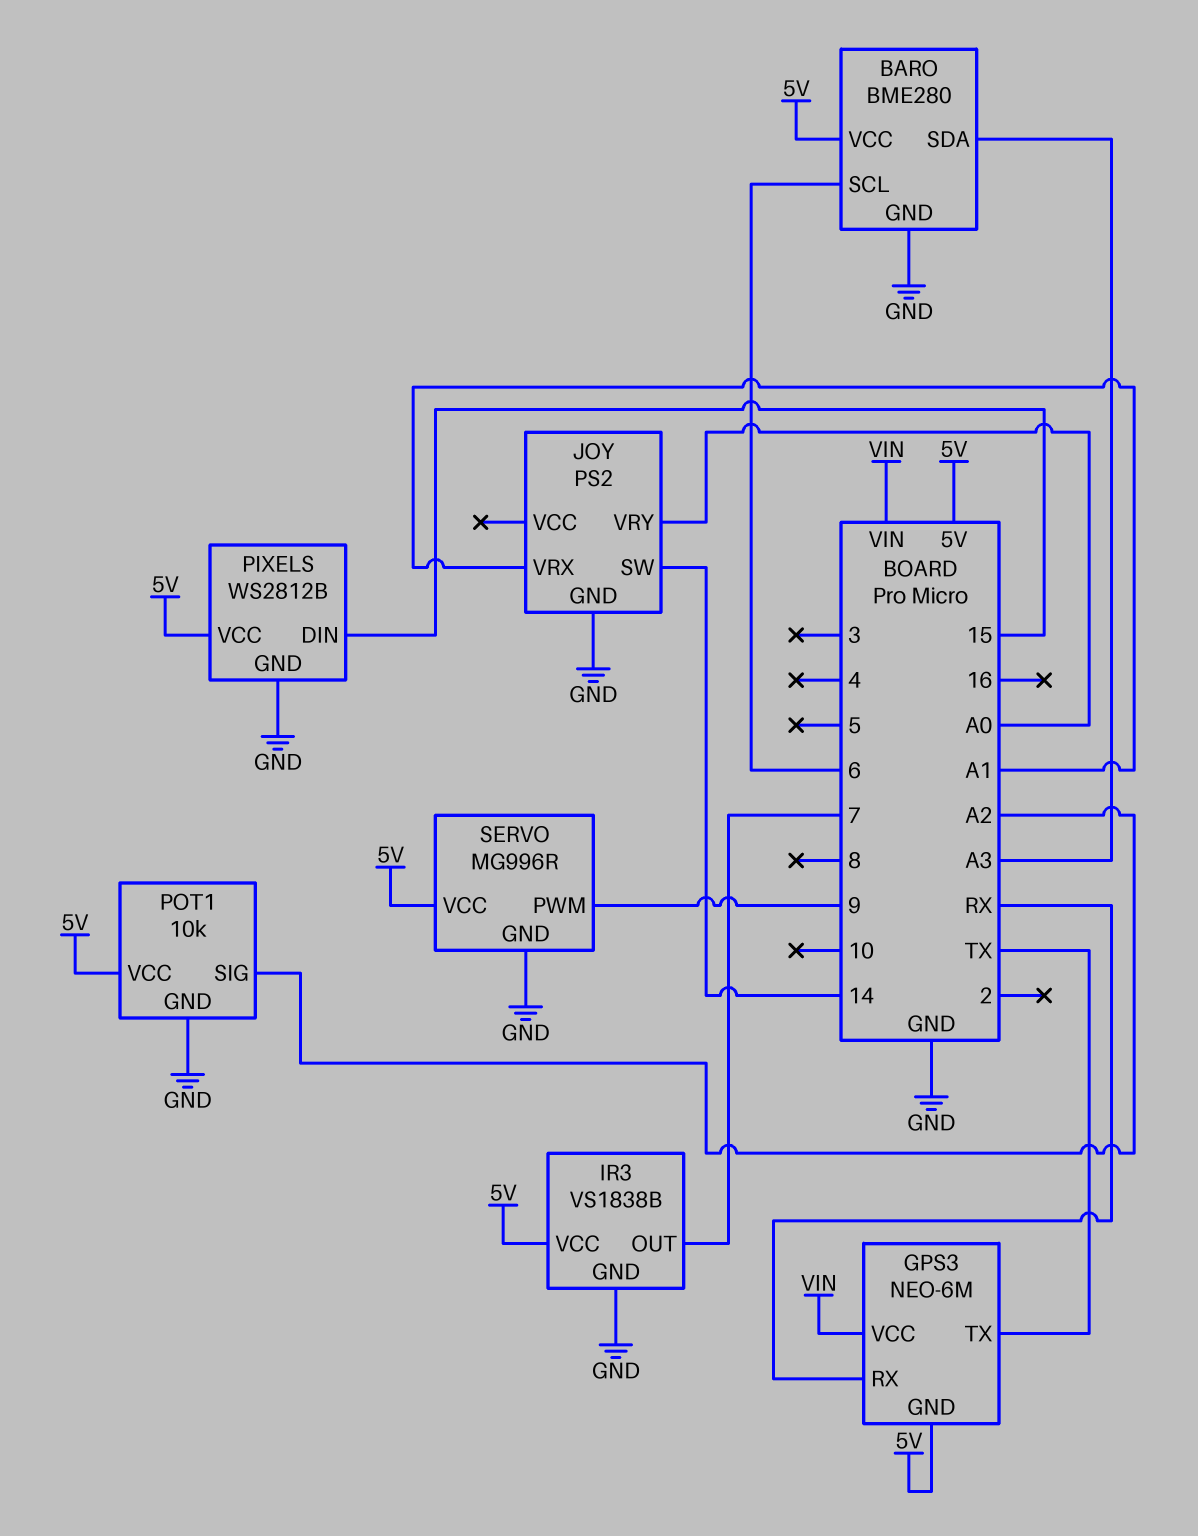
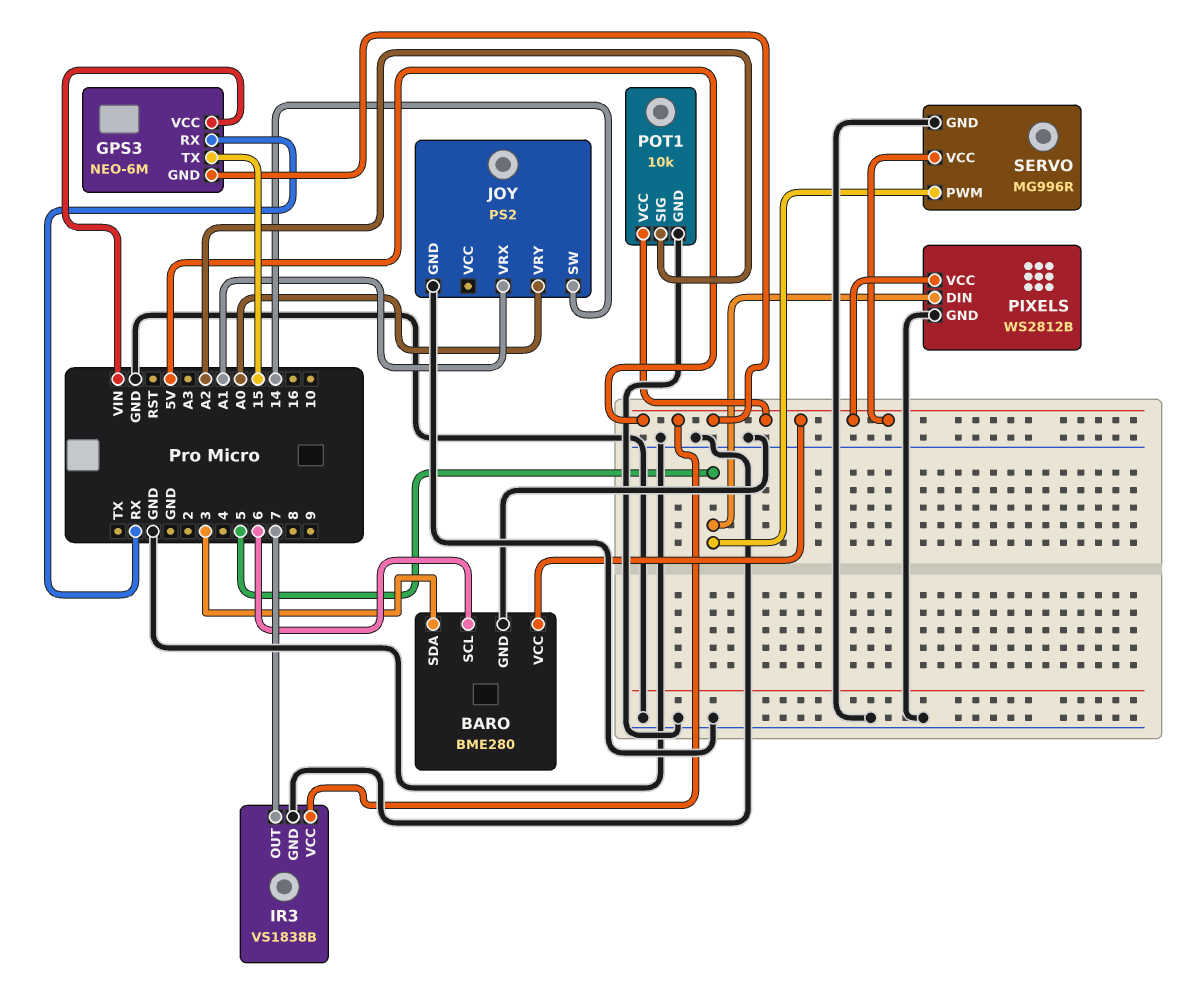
BARO pin SDA: A3 -> 3
GPS3 pin TX: TX -> 15
PIXELS pin DIN: 15 -> 5
SERVO pin PWM: 9 -> 5

